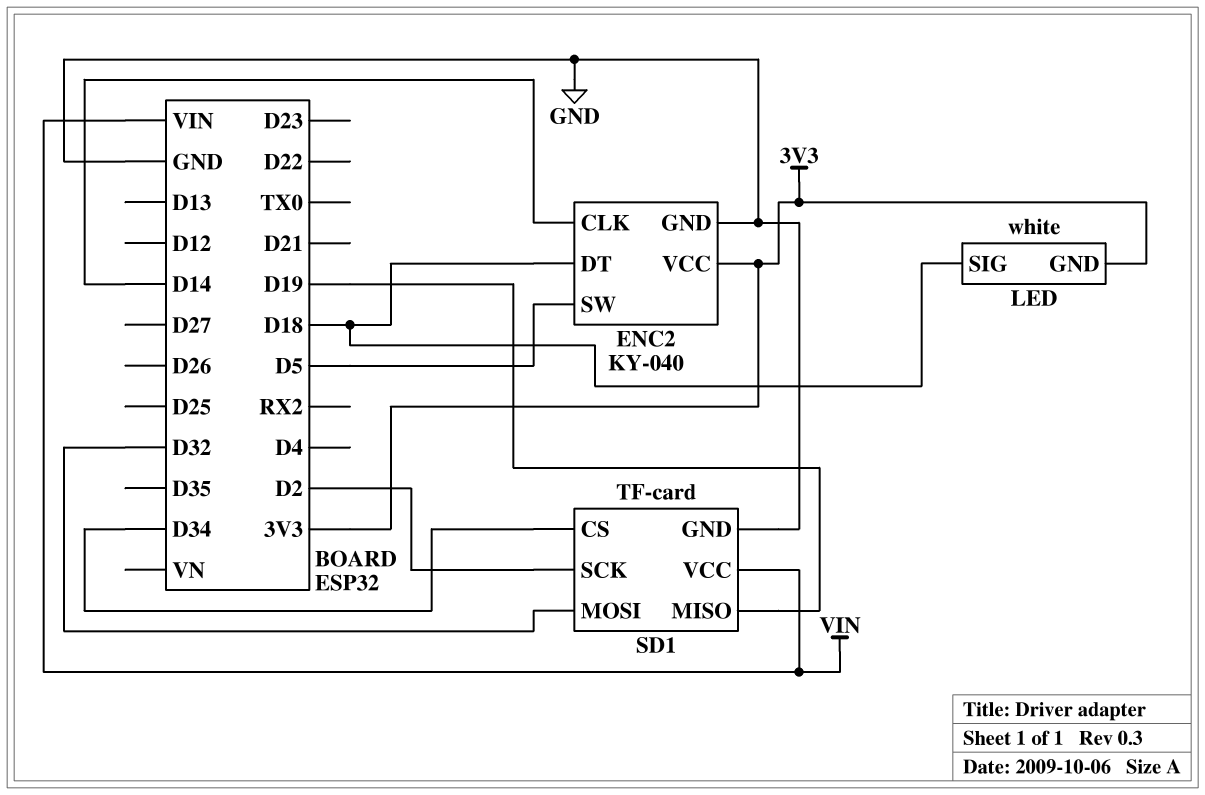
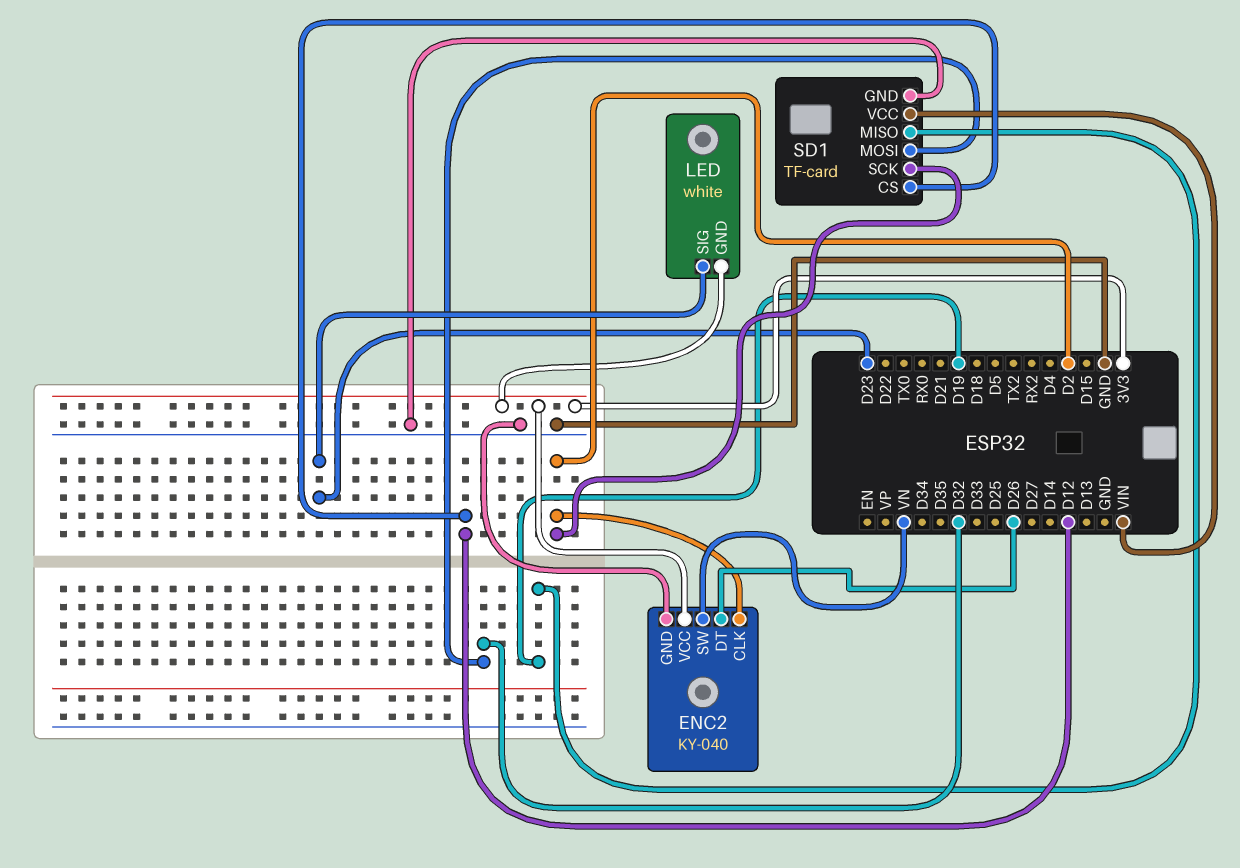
ENC2 pin CLK: D14 -> D2
ENC2 pin DT: D18 -> D26
ENC2 pin SW: D5 -> VN
LED pin SIG: D18 -> D23
SD1 pin CS: D34 -> D12

